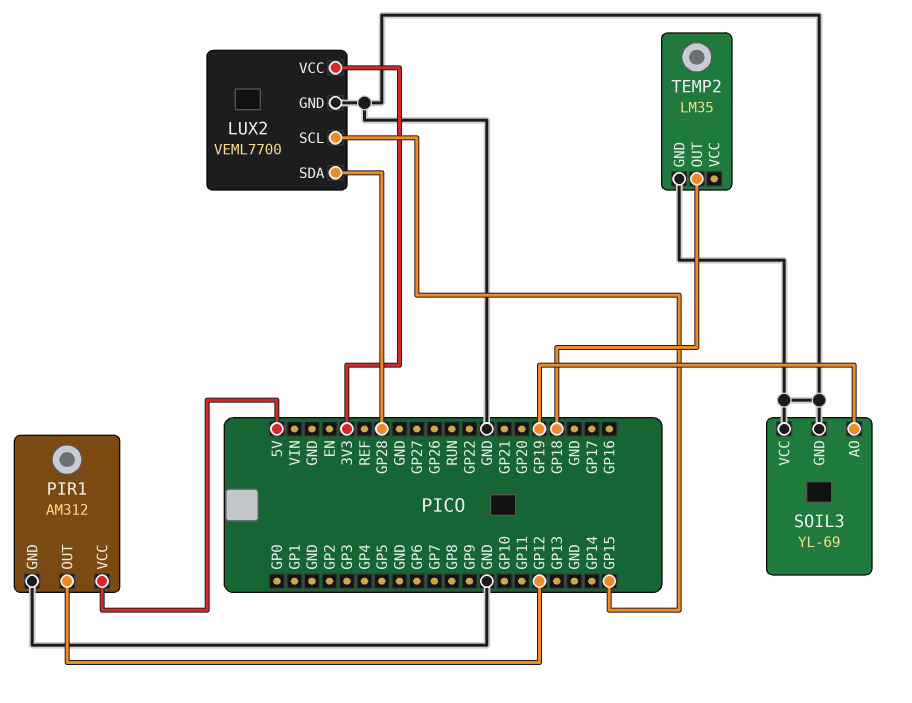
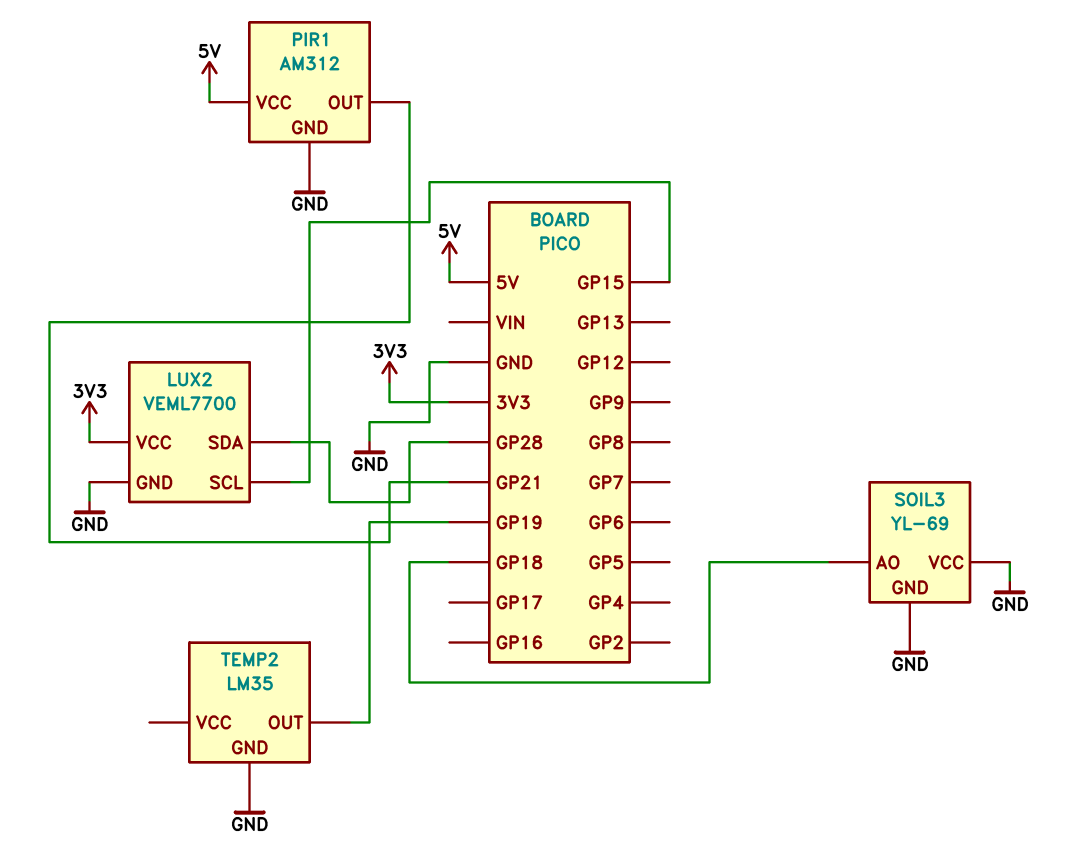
PIR1 pin OUT: GP12 -> GP21
SOIL3 pin AO: GP19 -> GP18
TEMP2 pin OUT: GP18 -> GP19

